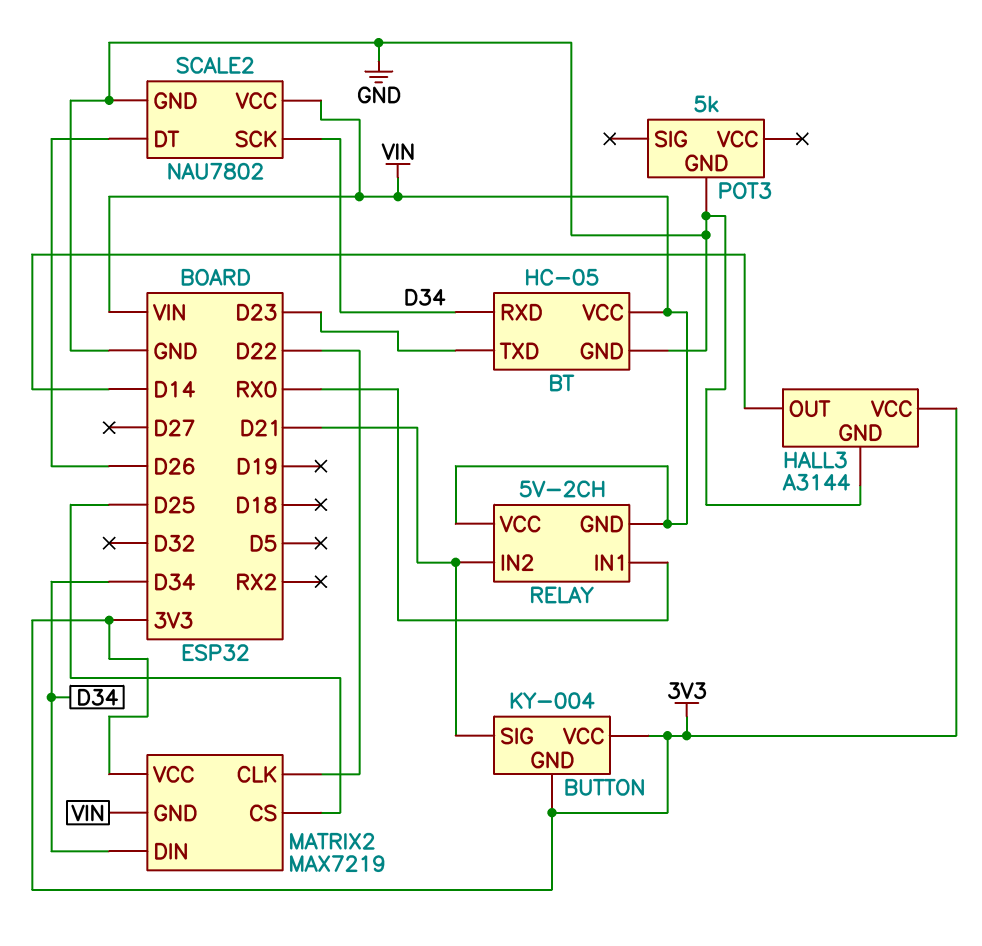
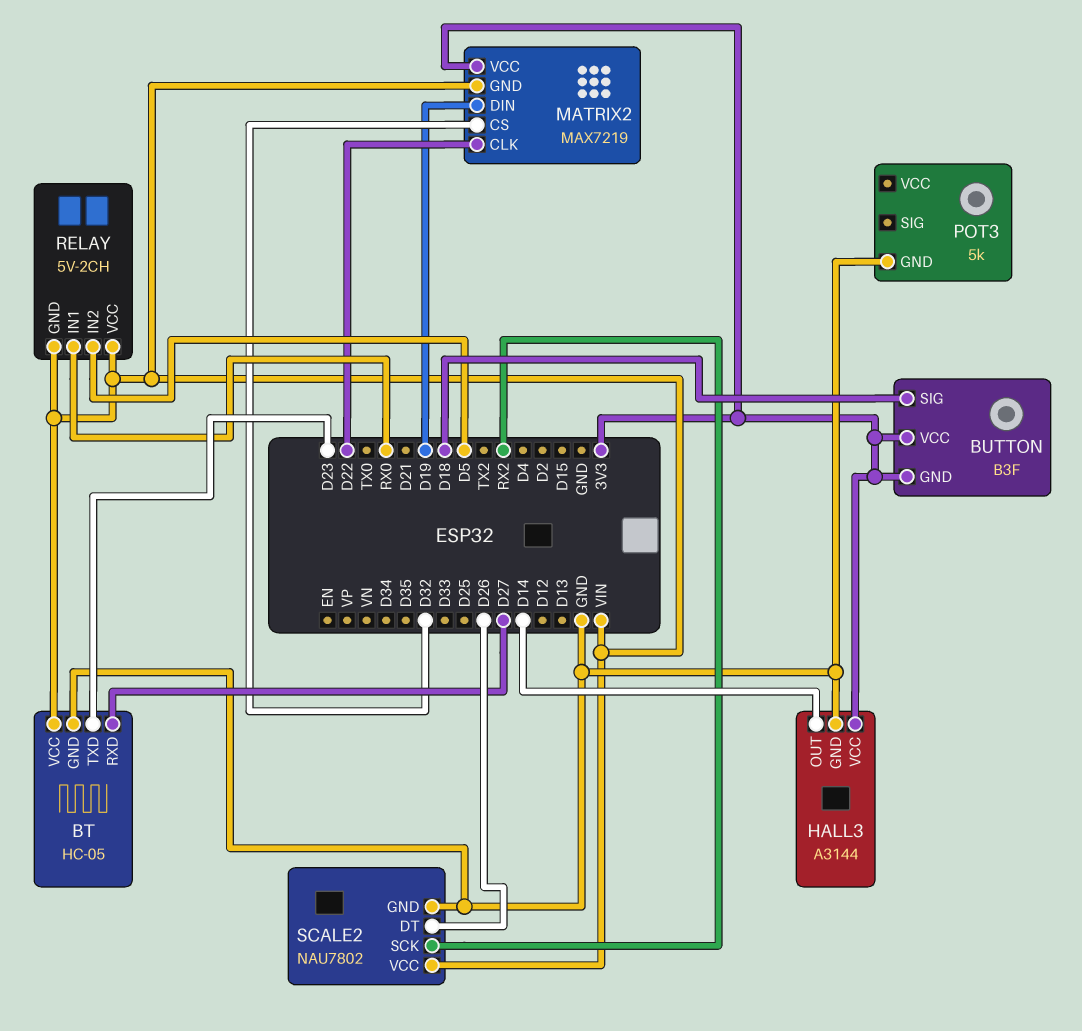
BT pin RXD: D34 -> D27
BUTTON: KY-004 -> B3F
BUTTON pin SIG: D21 -> D18
MATRIX2 pin CS: D25 -> D32
MATRIX2 pin DIN: D34 -> D19
RELAY pin IN2: D21 -> D5
SCALE2 pin SCK: D34 -> RX2

